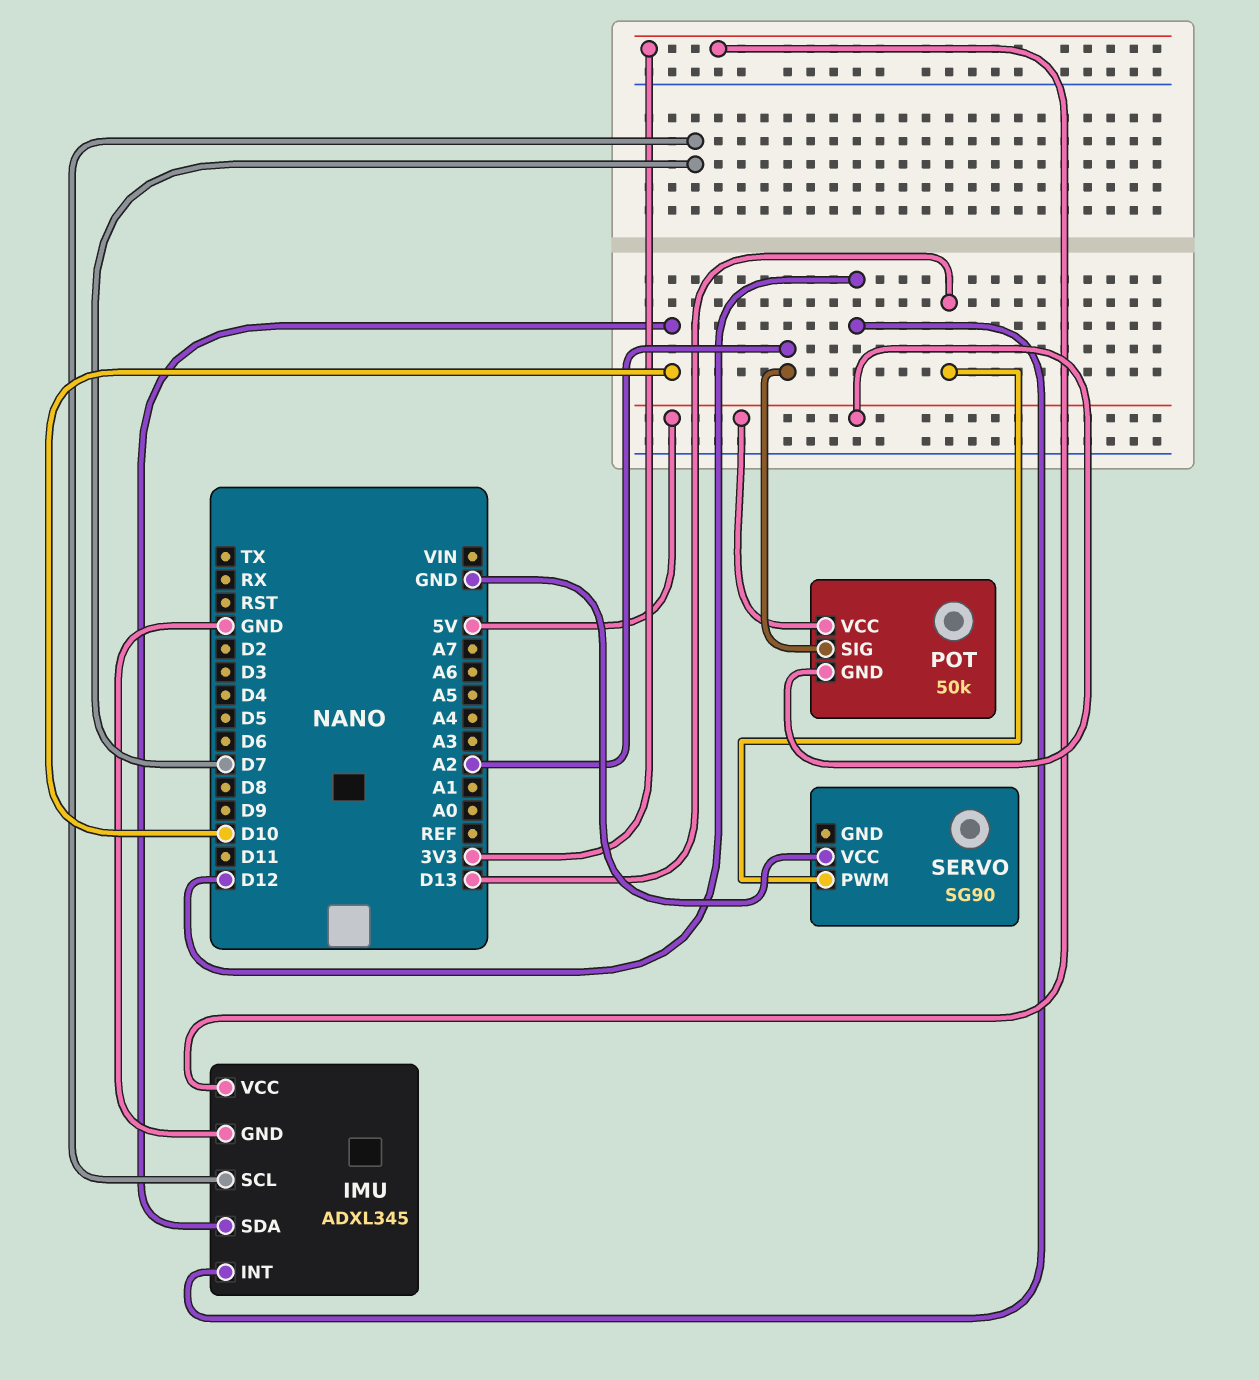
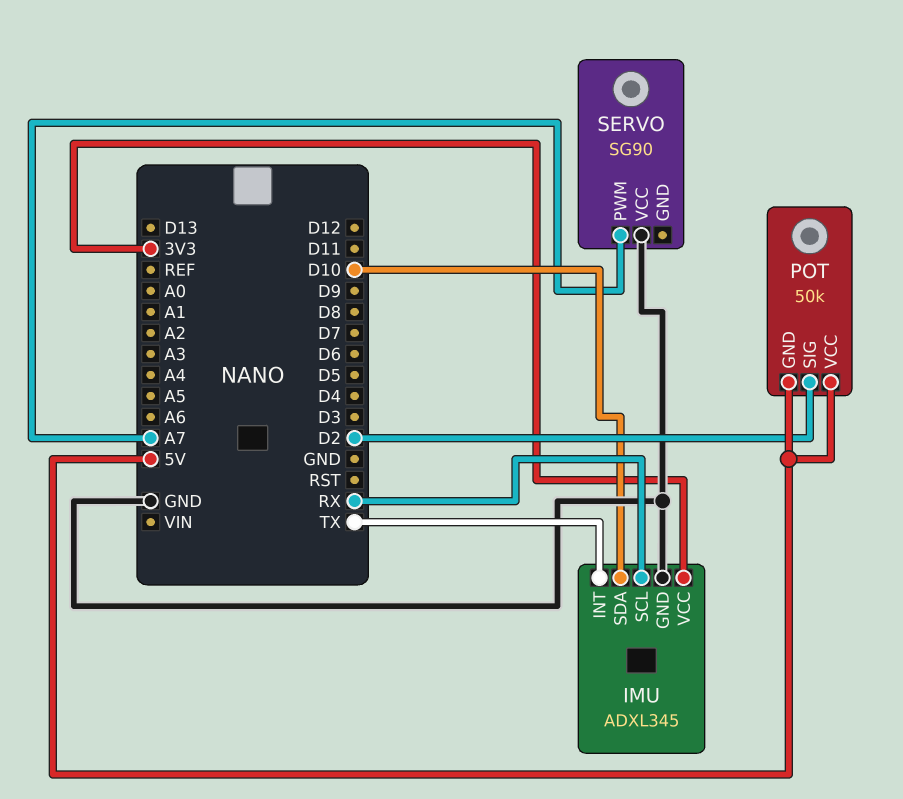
IMU pin INT: D12 -> TX
IMU pin SCL: D7 -> RX
POT pin SIG: A2 -> D2
SERVO pin PWM: D13 -> A7

